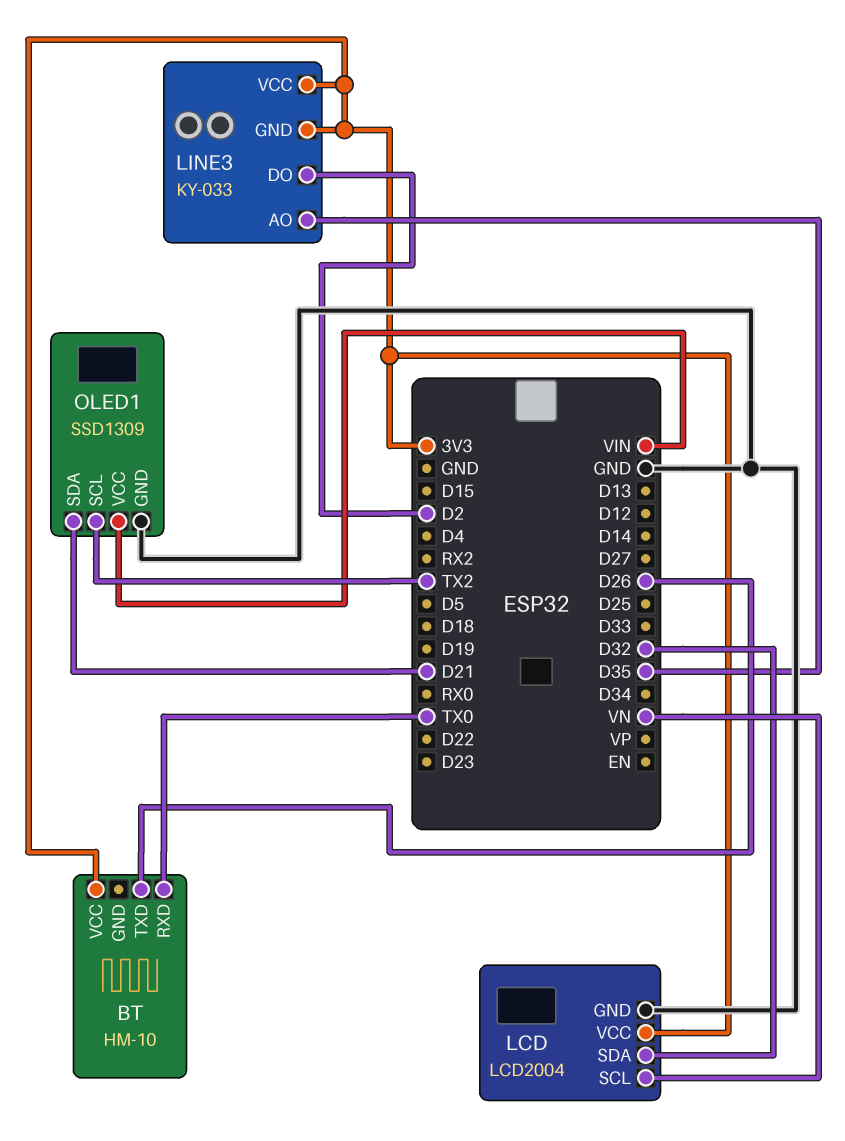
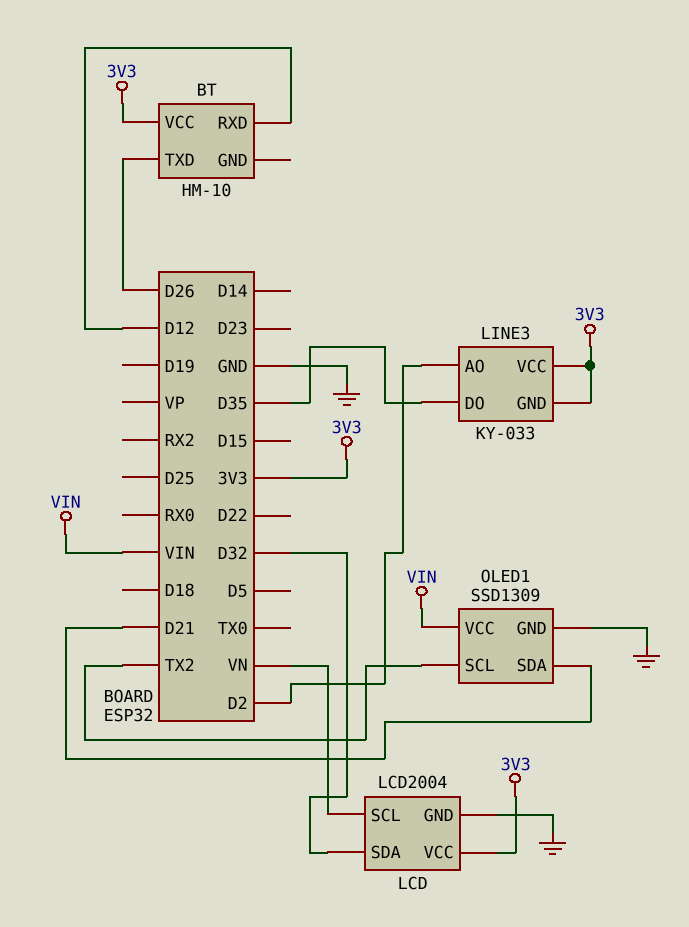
BT pin RXD: TX0 -> D12
LINE3 pin AO: D35 -> D2
LINE3 pin DO: D2 -> D35

